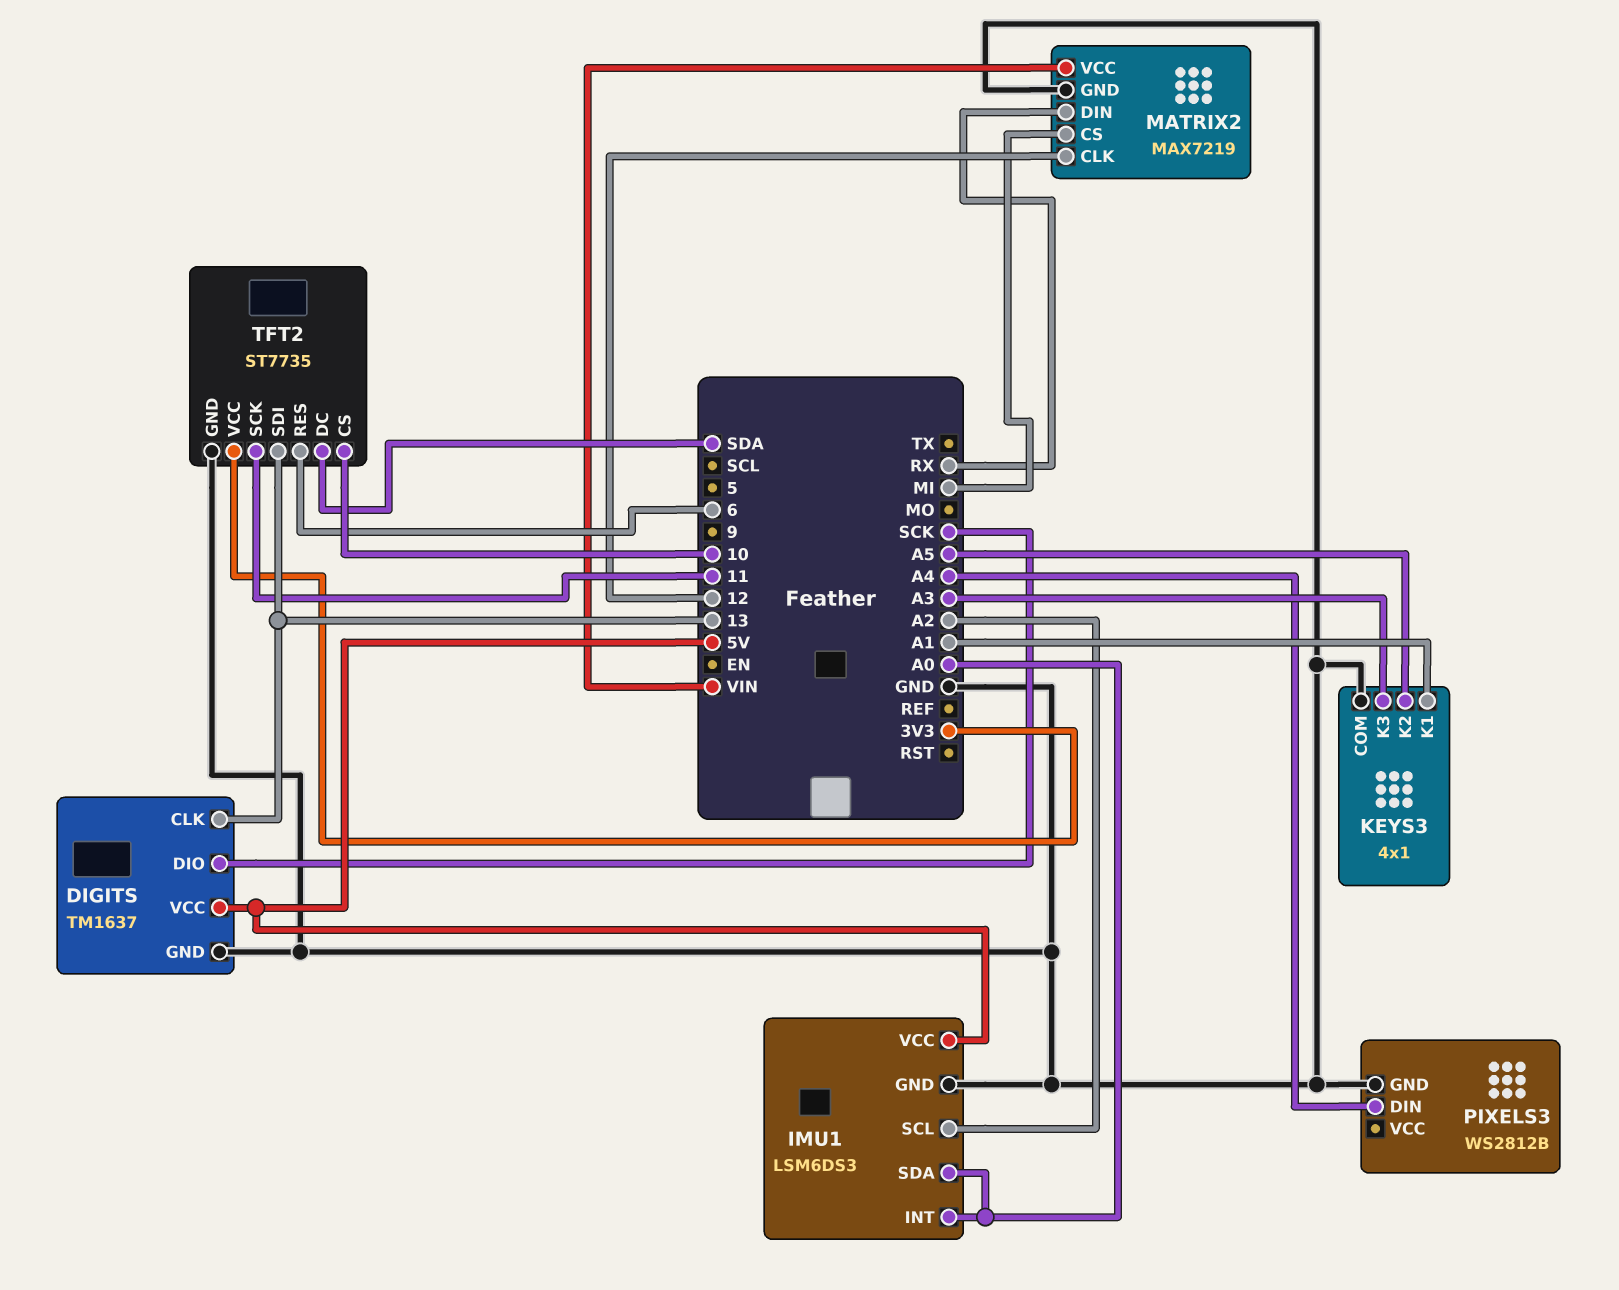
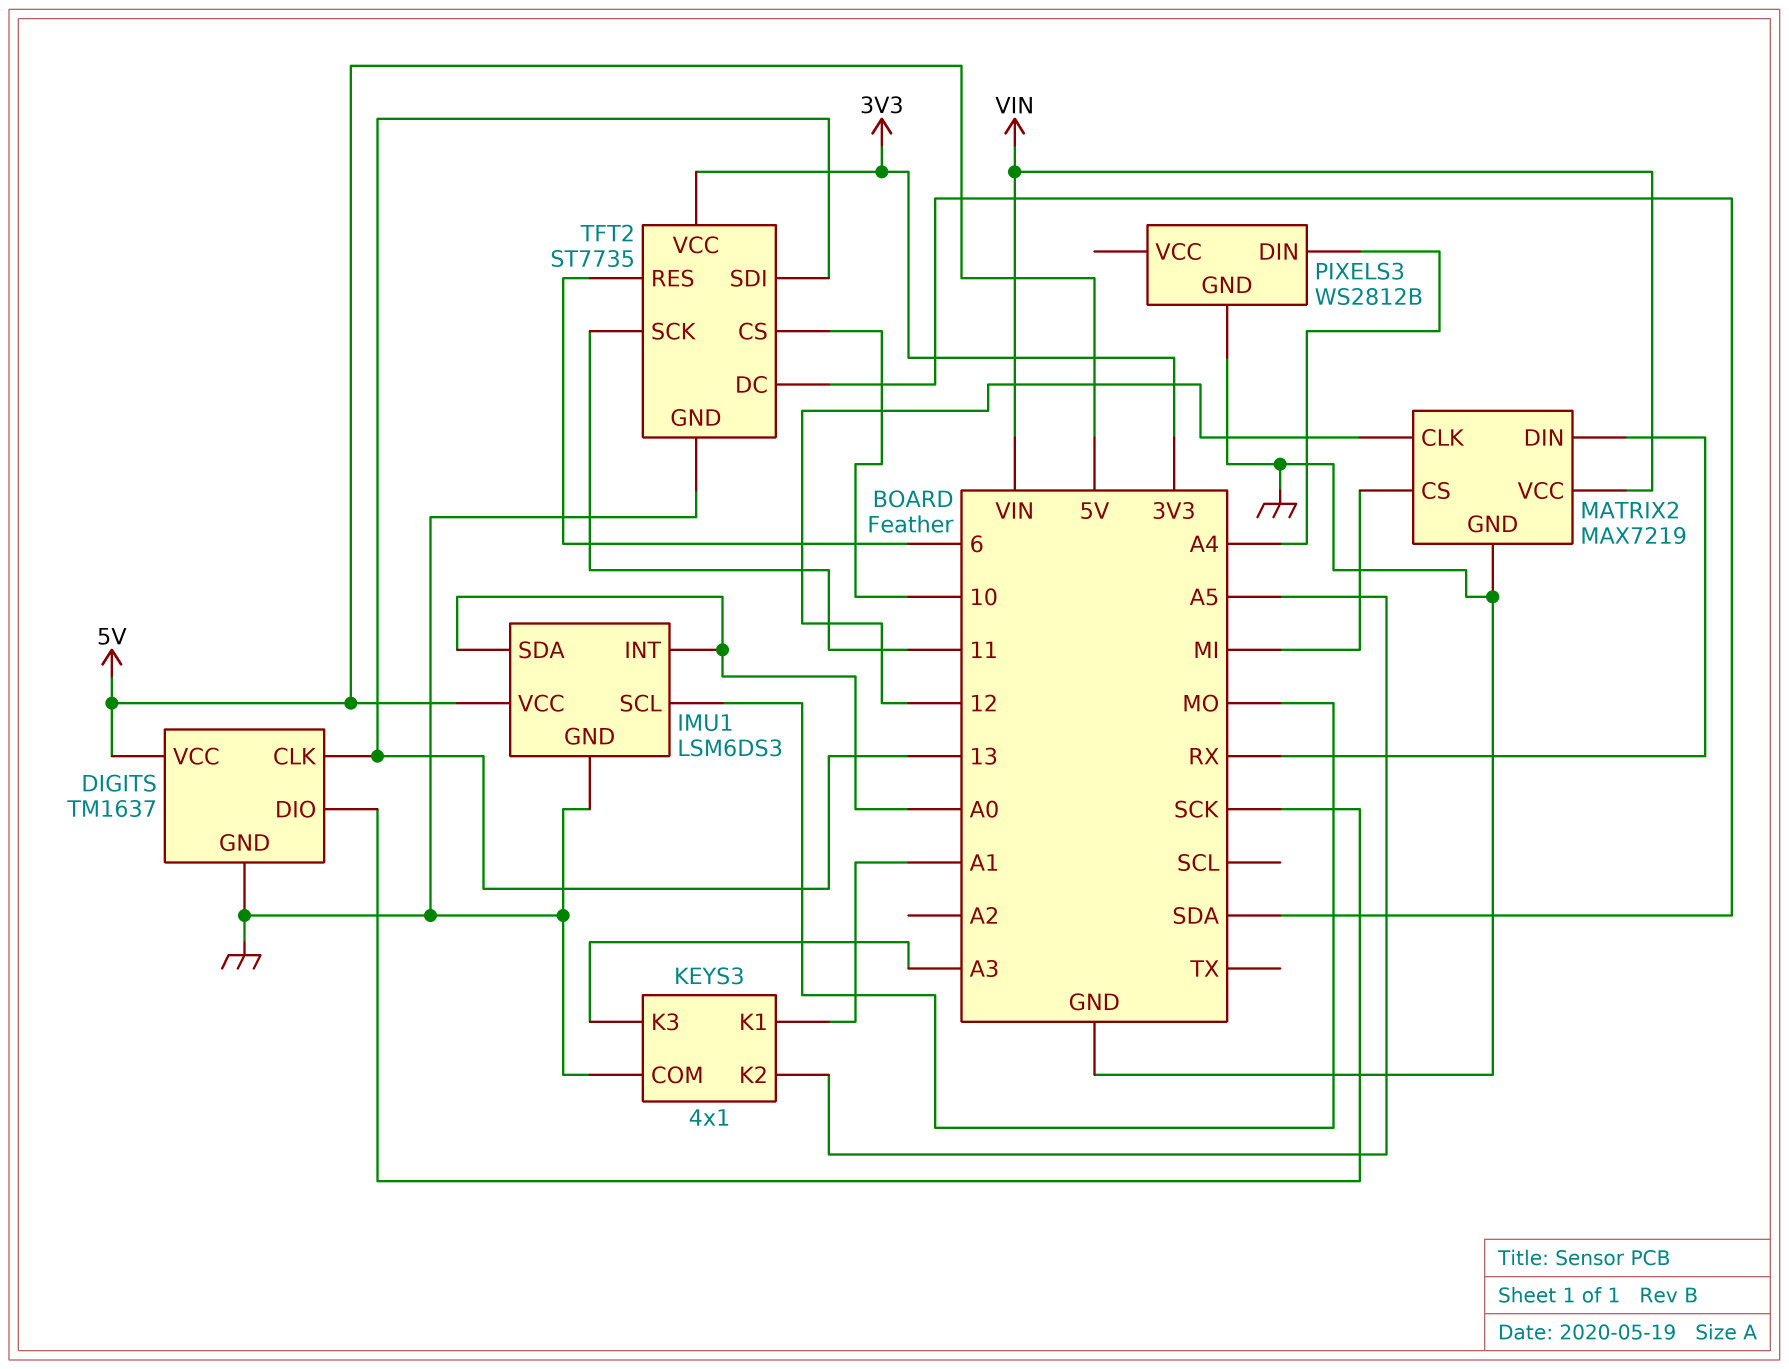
IMU1 pin SCL: A2 -> MO

